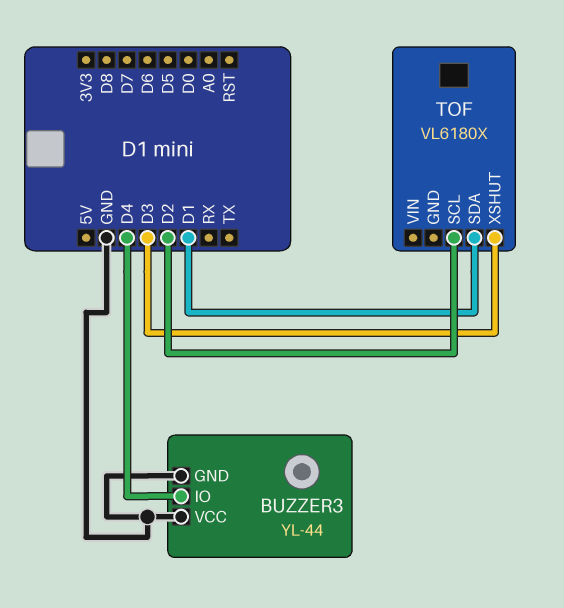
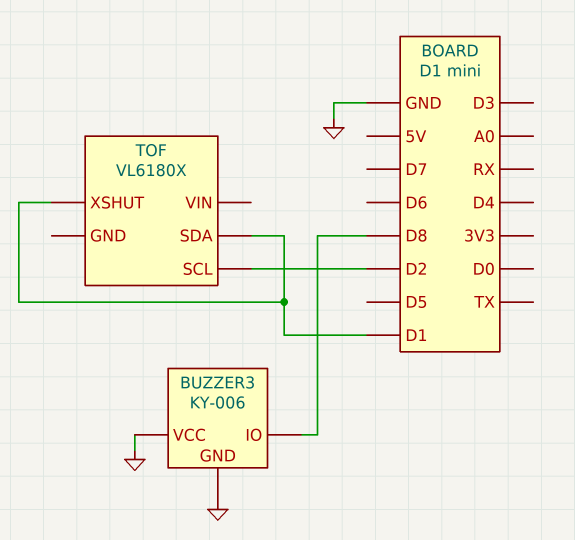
BUZZER3: YL-44 -> KY-006
BUZZER3 pin IO: D4 -> D8
TOF pin XSHUT: D3 -> D1

